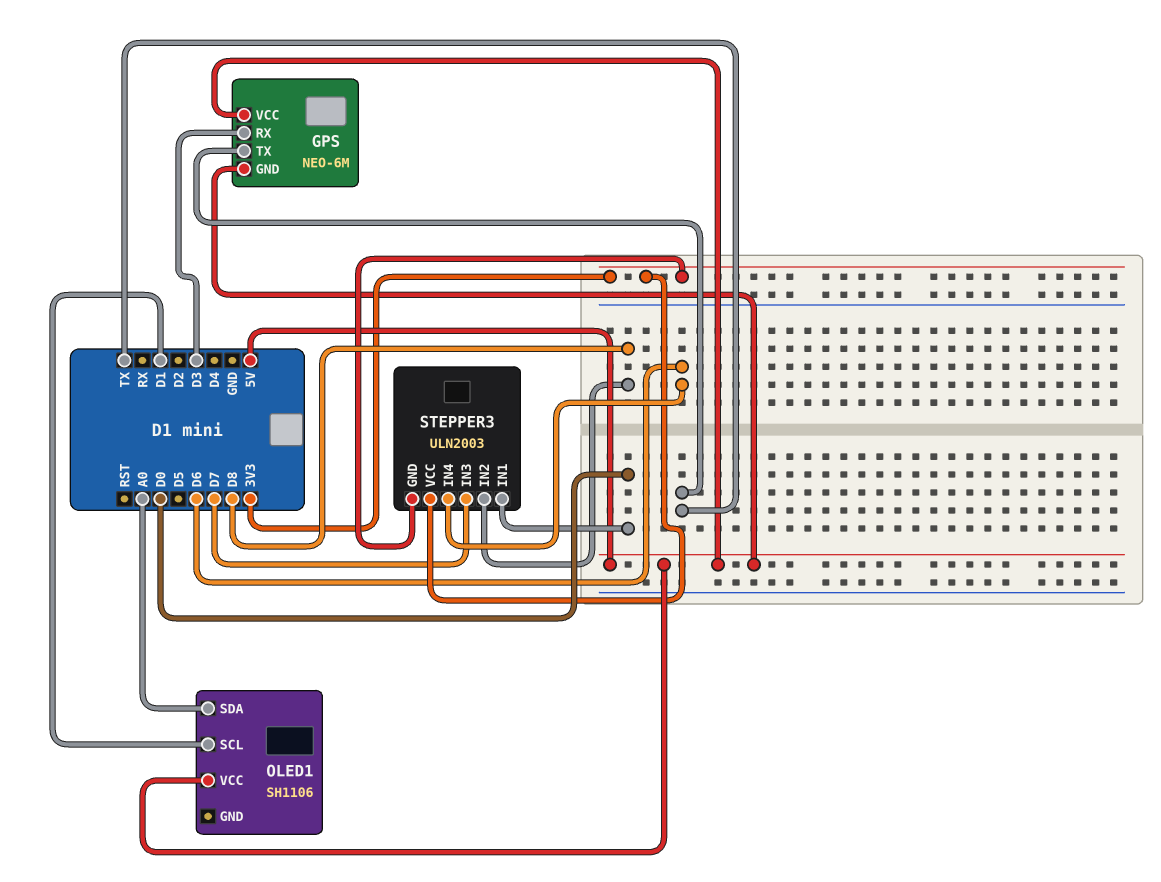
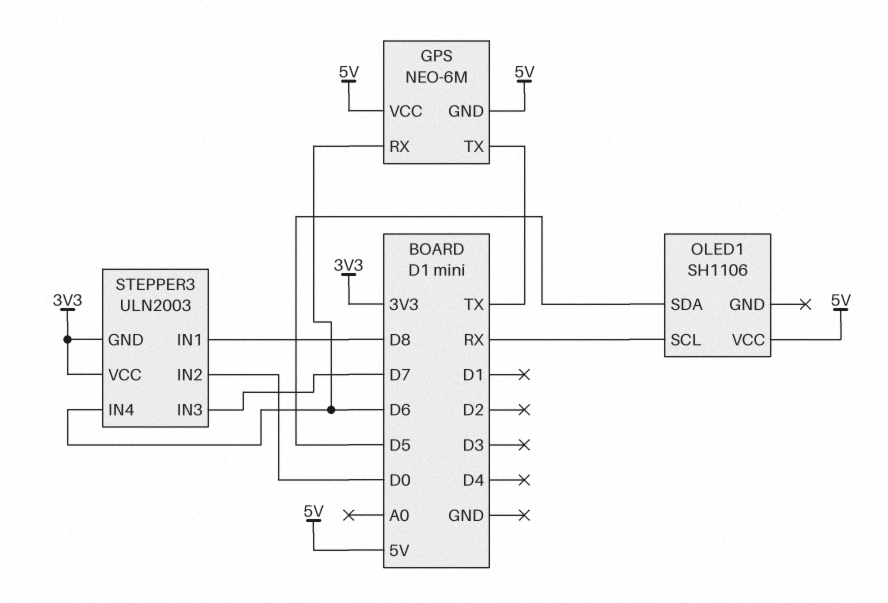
GPS pin RX: D3 -> D6
OLED1 pin SCL: D1 -> RX
OLED1 pin SDA: A0 -> D5
STEPPER3 pin IN1: D0 -> D8
STEPPER3 pin IN2: D8 -> D0

